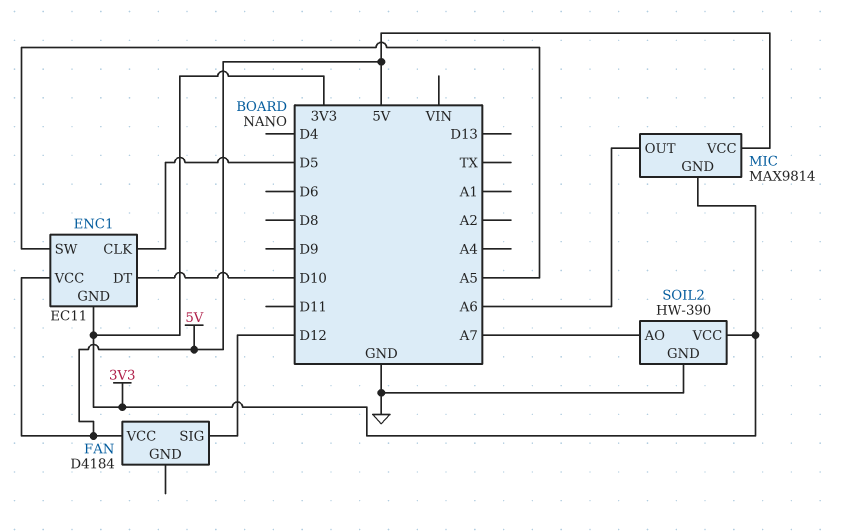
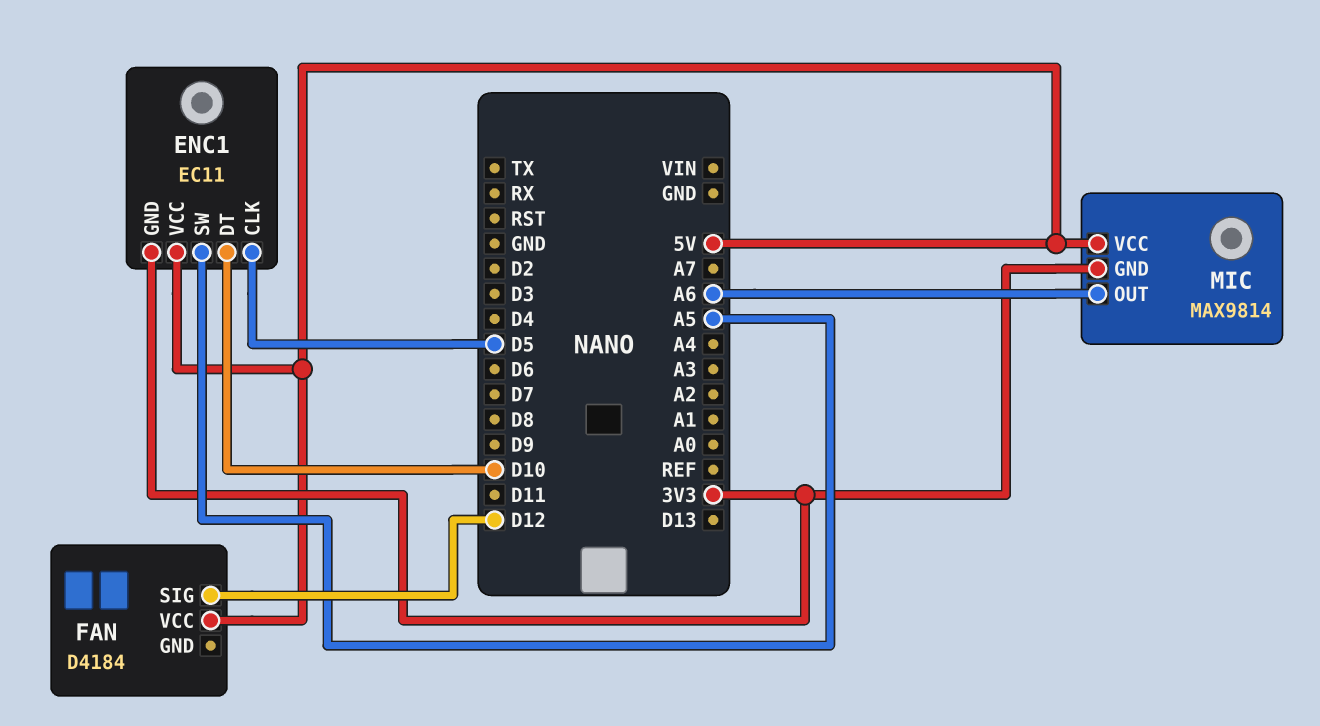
SOIL2: HW-390 -> none
SOIL2 pin AO: A7 -> none
SOIL2 pin GND: GND -> none
SOIL2 pin VCC: 3V3 -> none

